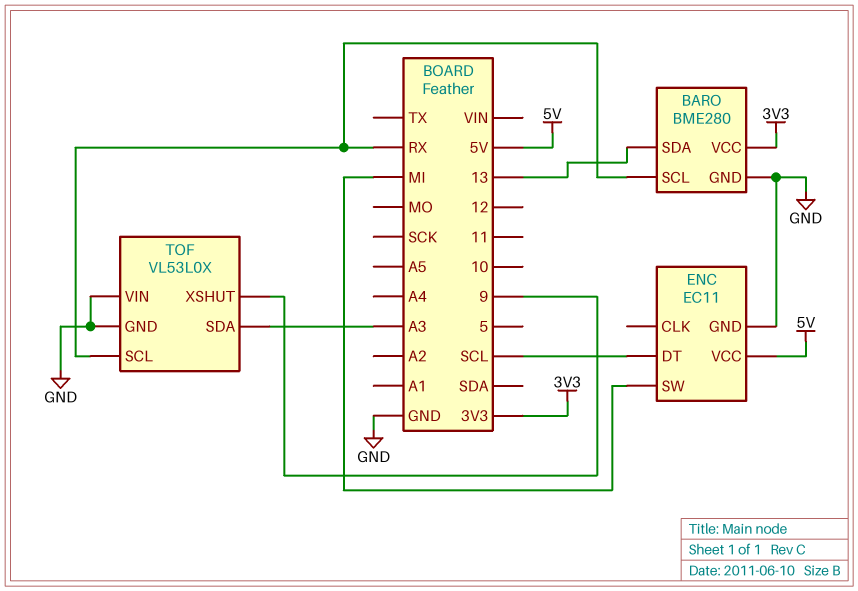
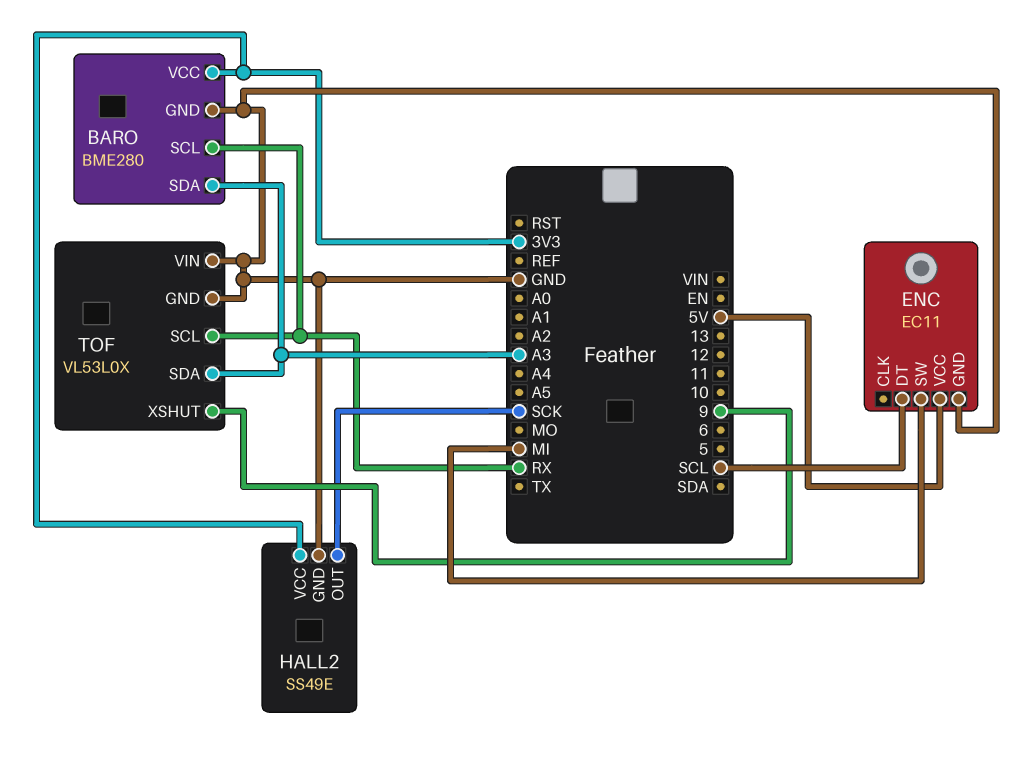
BARO pin SDA: 13 -> A3
HALL2: none -> SS49E
HALL2 pin GND: none -> GND
HALL2 pin OUT: none -> SCK
HALL2 pin VCC: none -> 3V3

